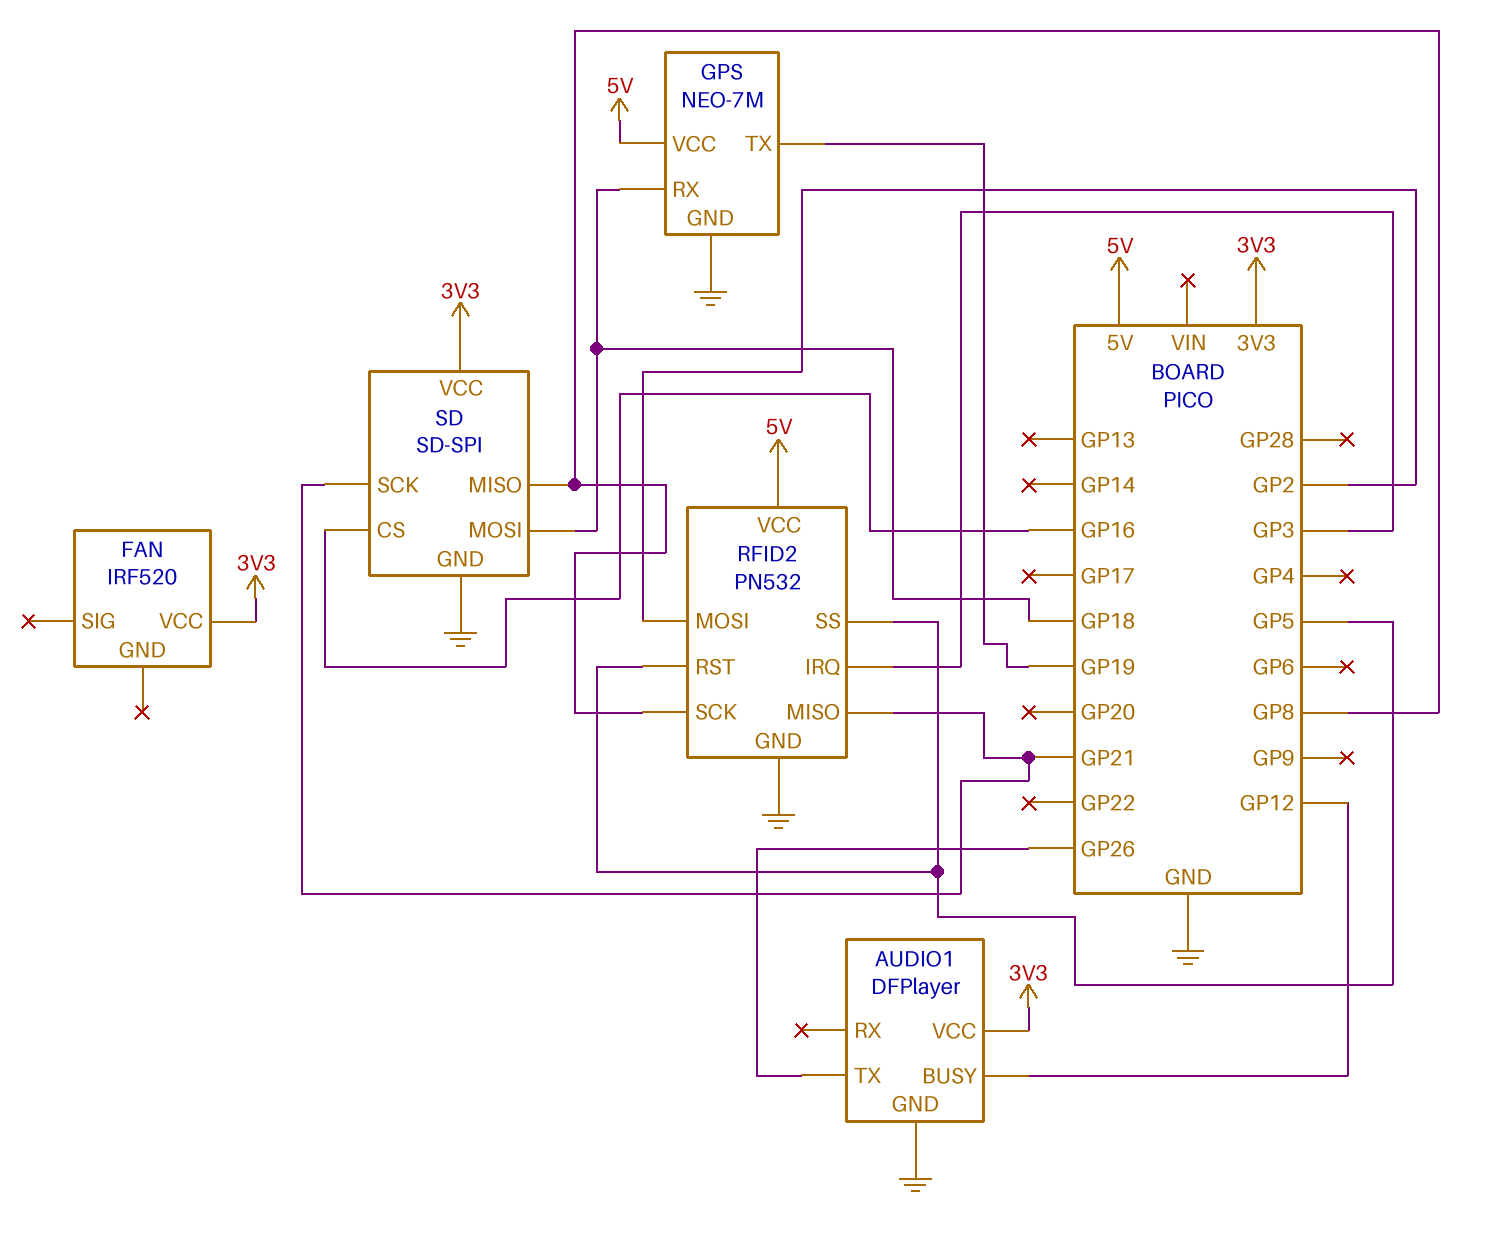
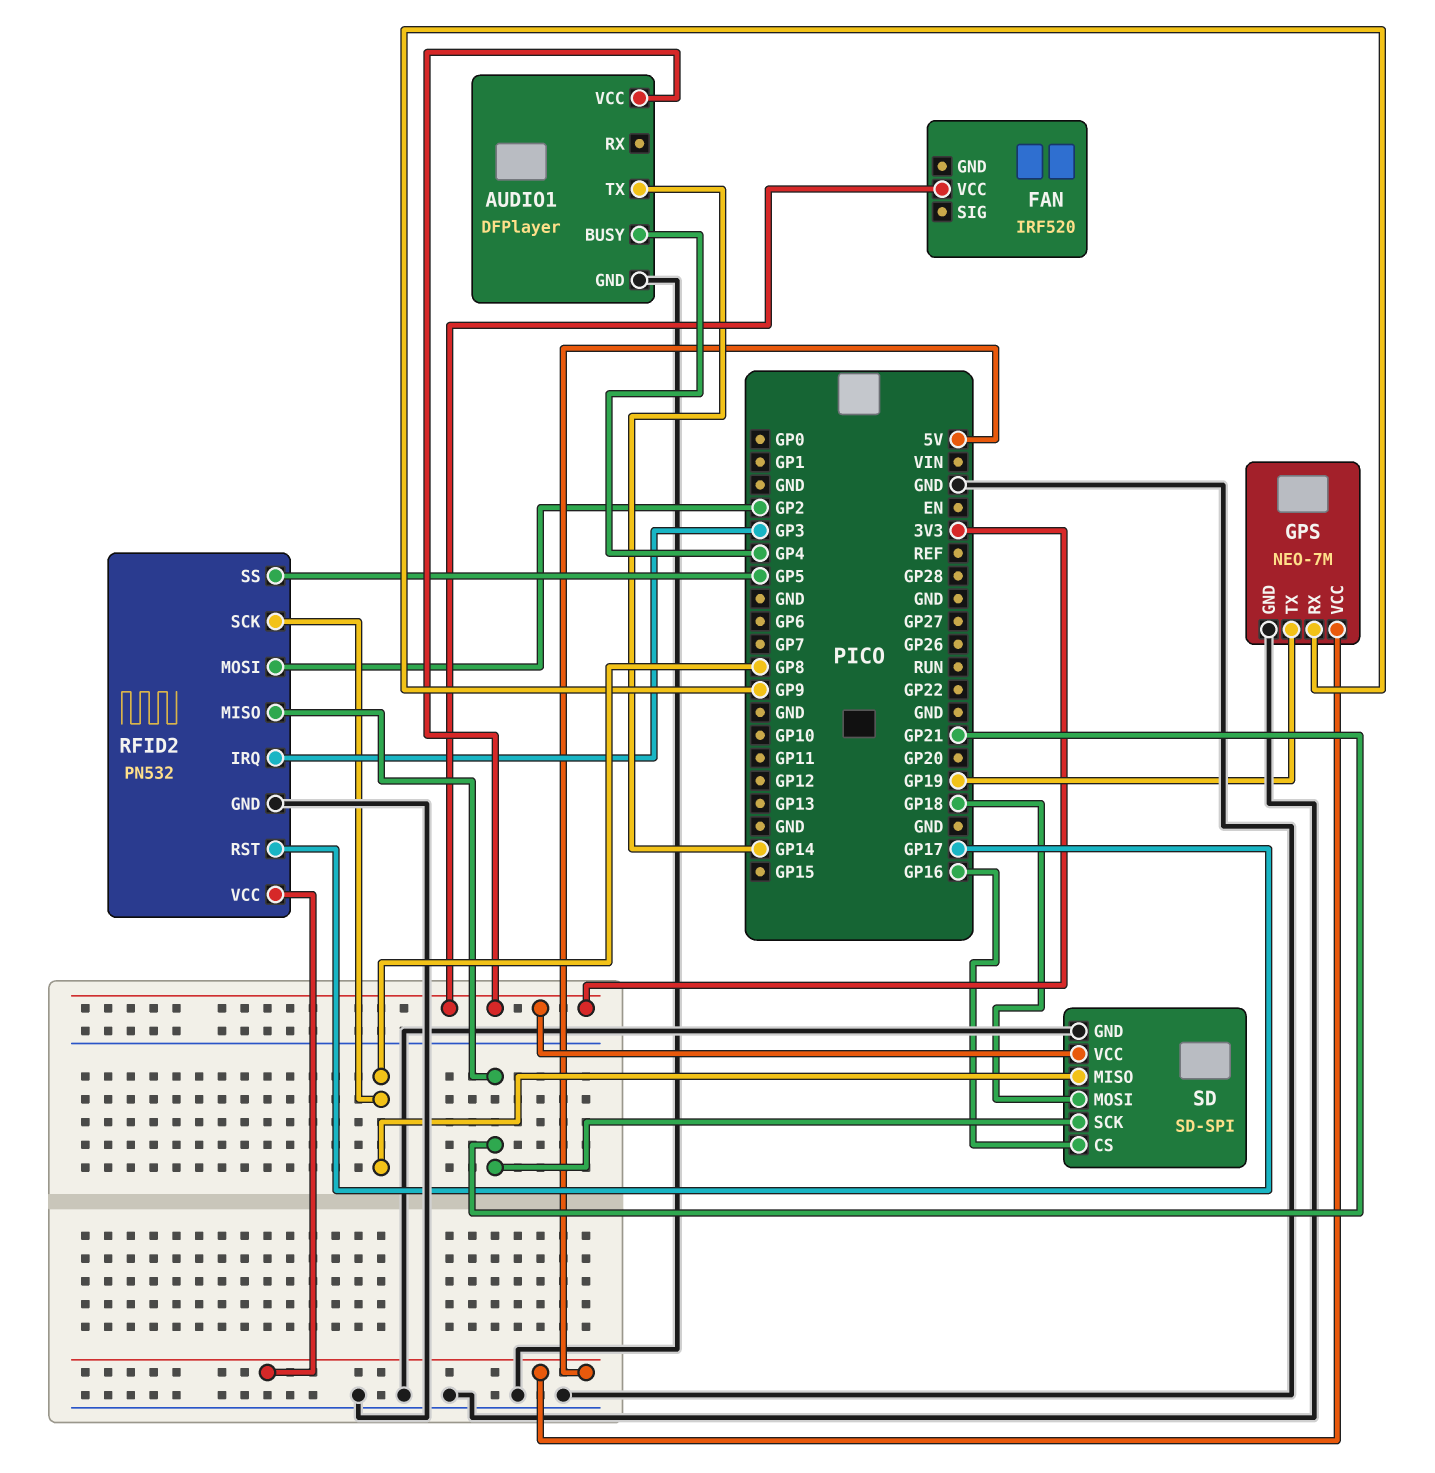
AUDIO1 pin BUSY: GP12 -> GP4
AUDIO1 pin TX: GP26 -> GP14
GPS pin RX: GP18 -> GP9
RFID2 pin RST: GP5 -> GP17

